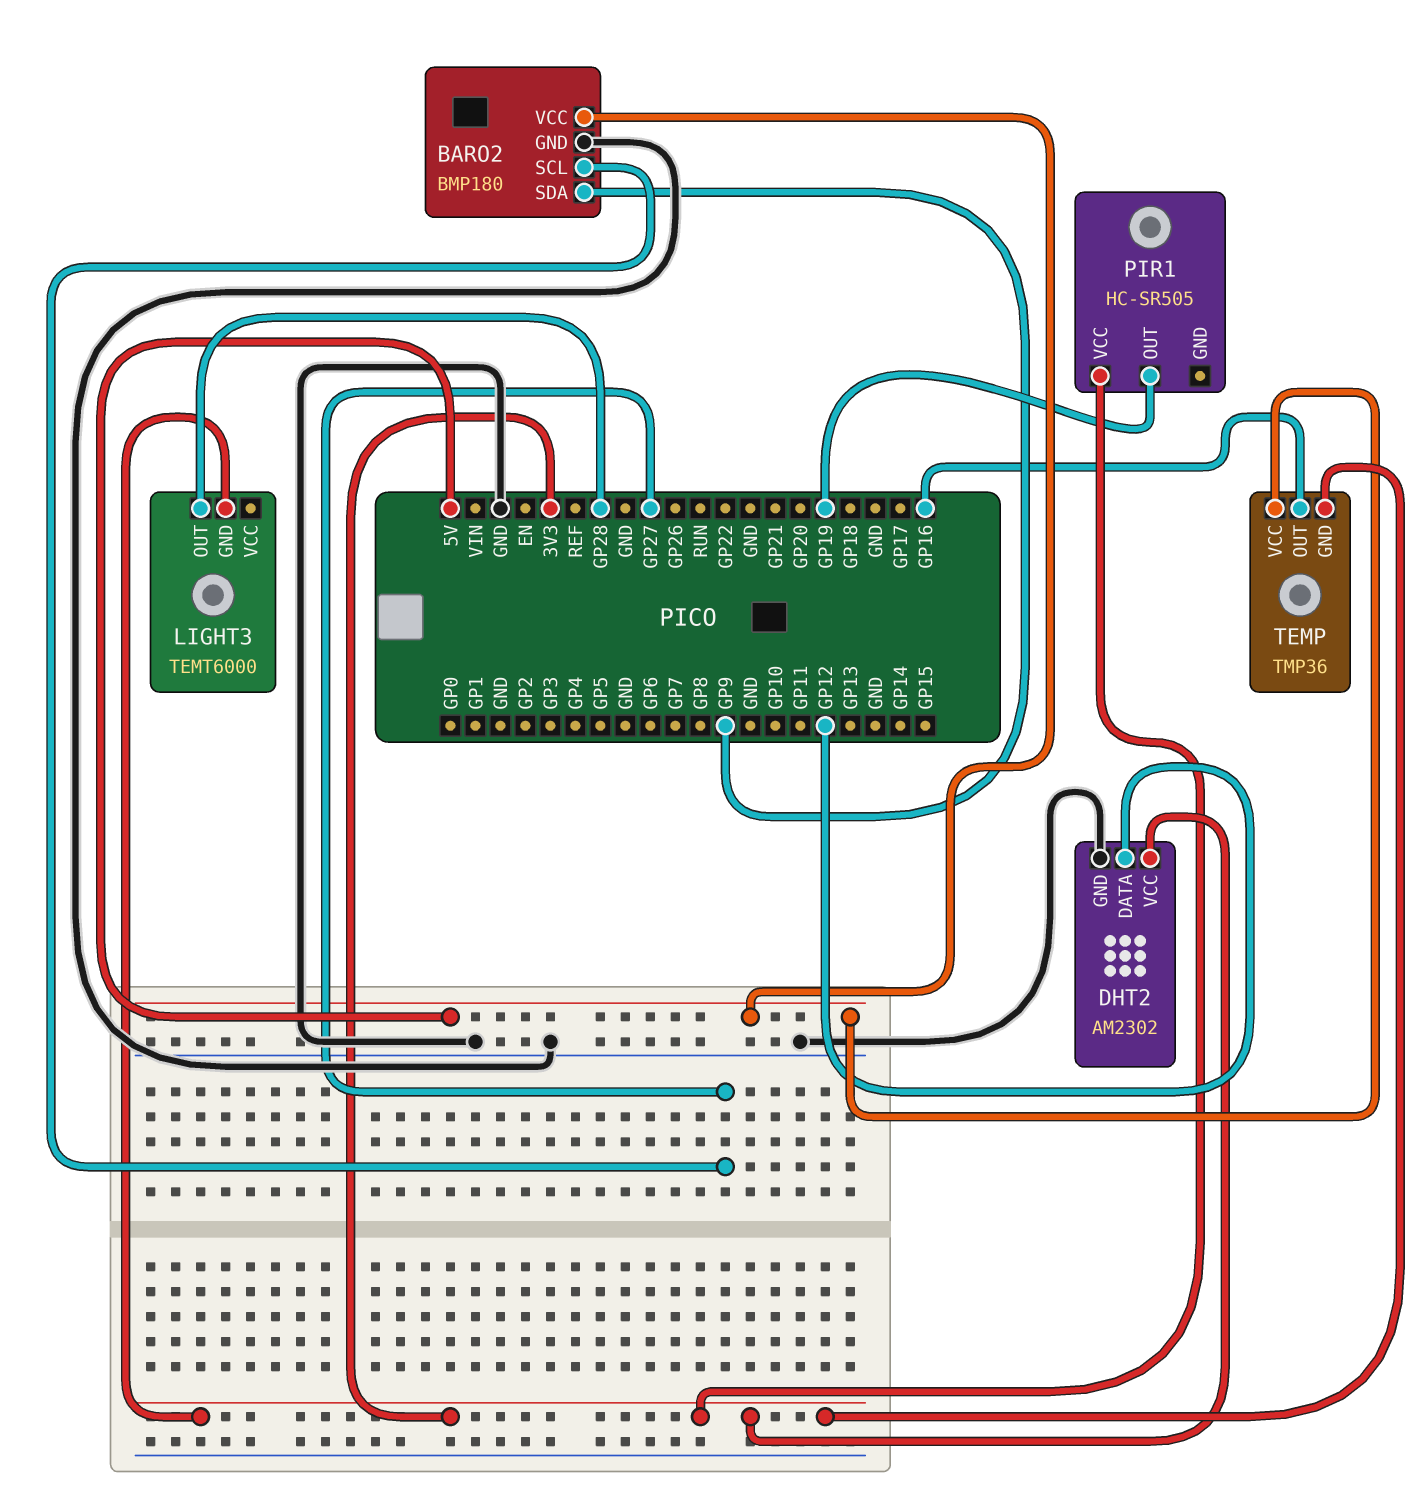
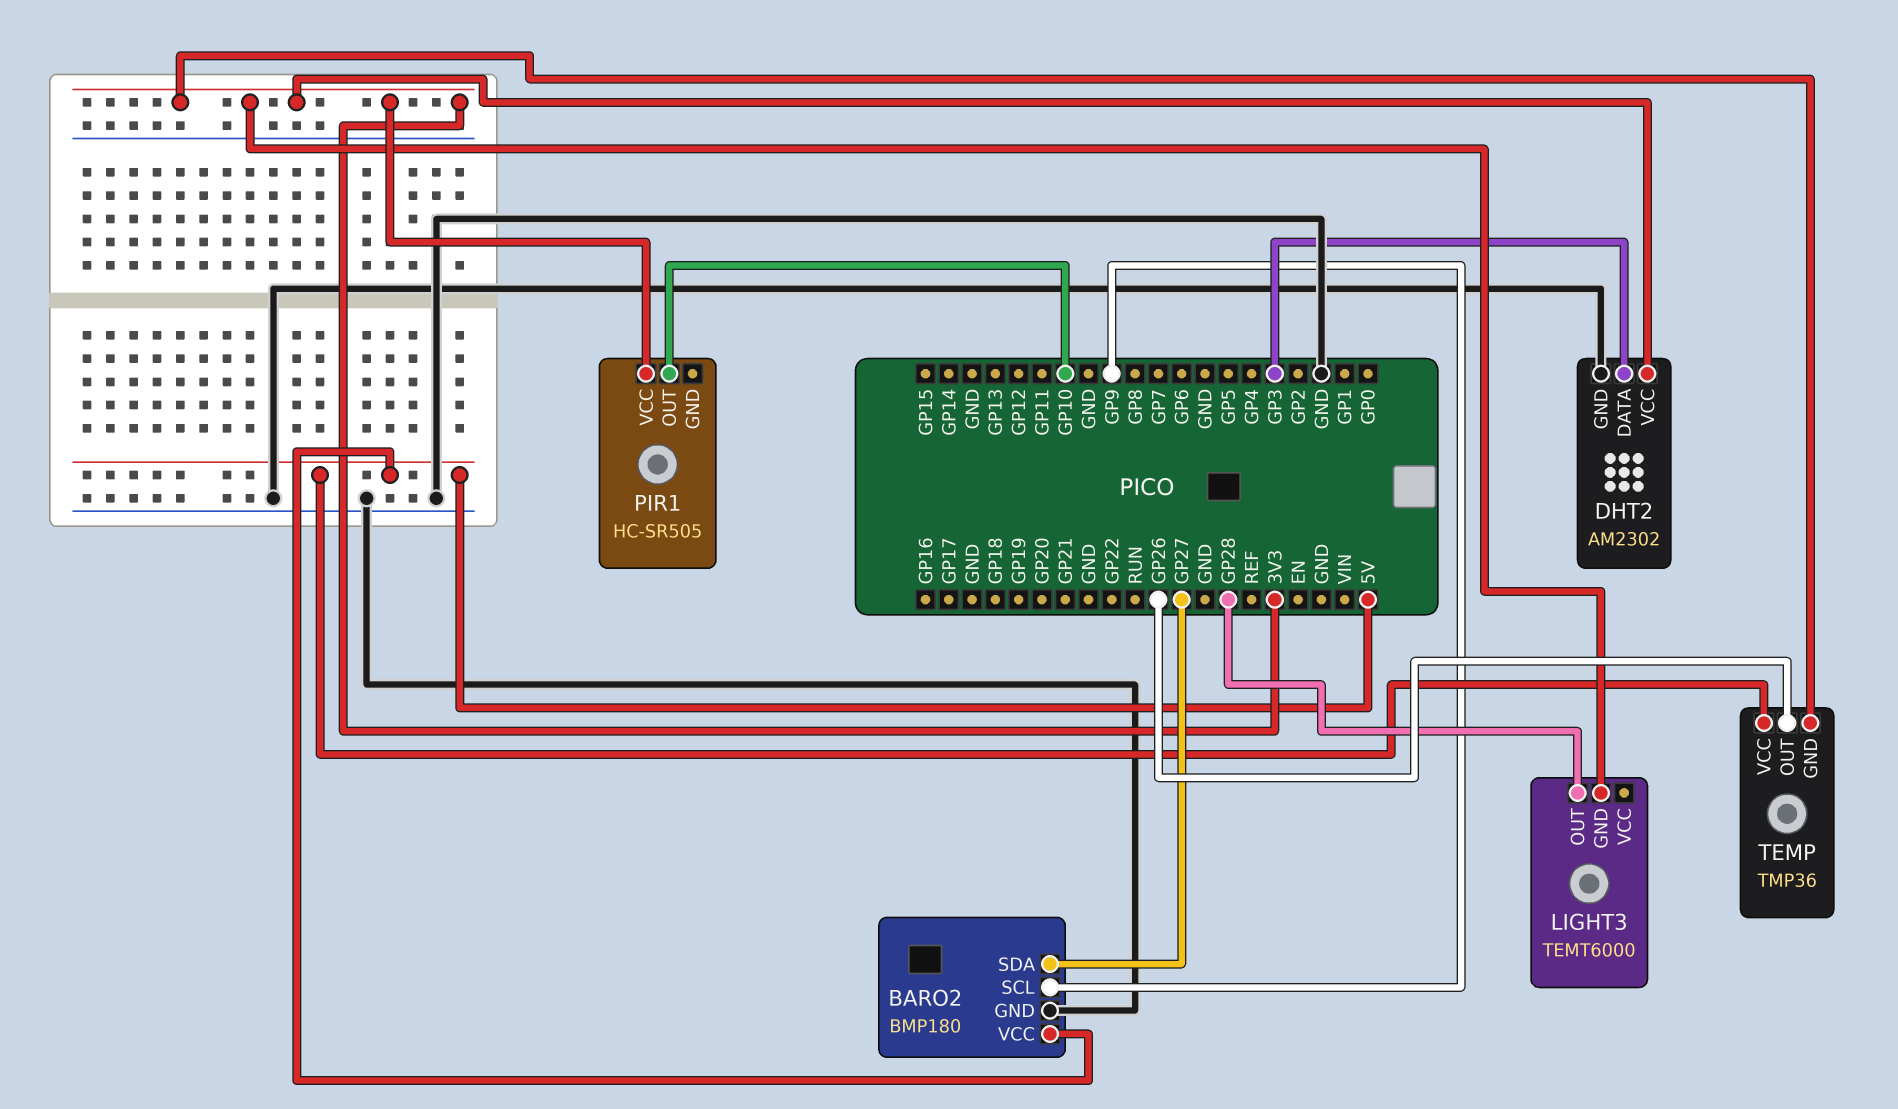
BARO2 pin SCL: GP27 -> GP9
BARO2 pin SDA: GP9 -> GP27
DHT2 pin DATA: GP12 -> GP3
PIR1 pin OUT: GP19 -> GP10
TEMP pin OUT: GP16 -> GP26

